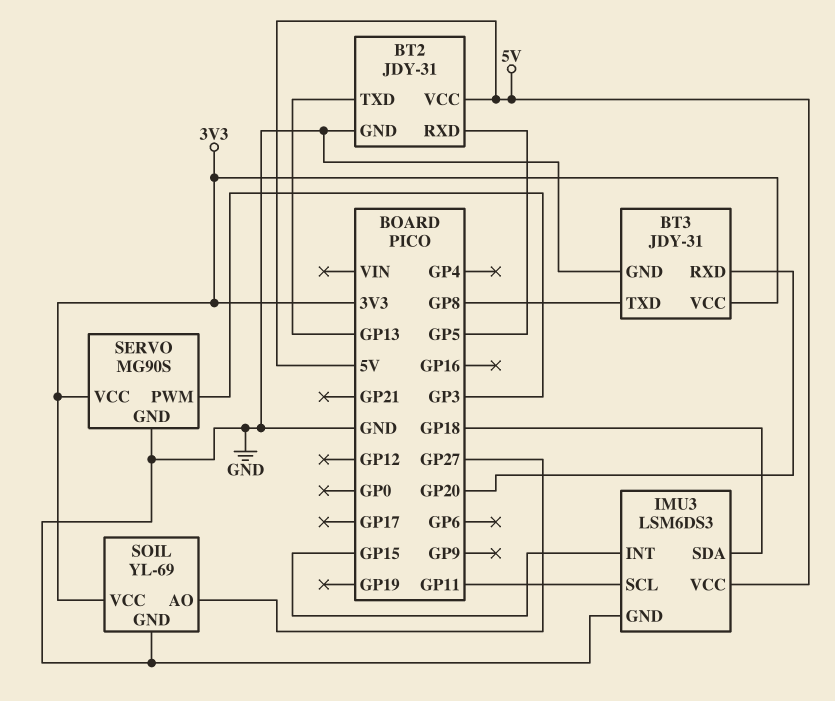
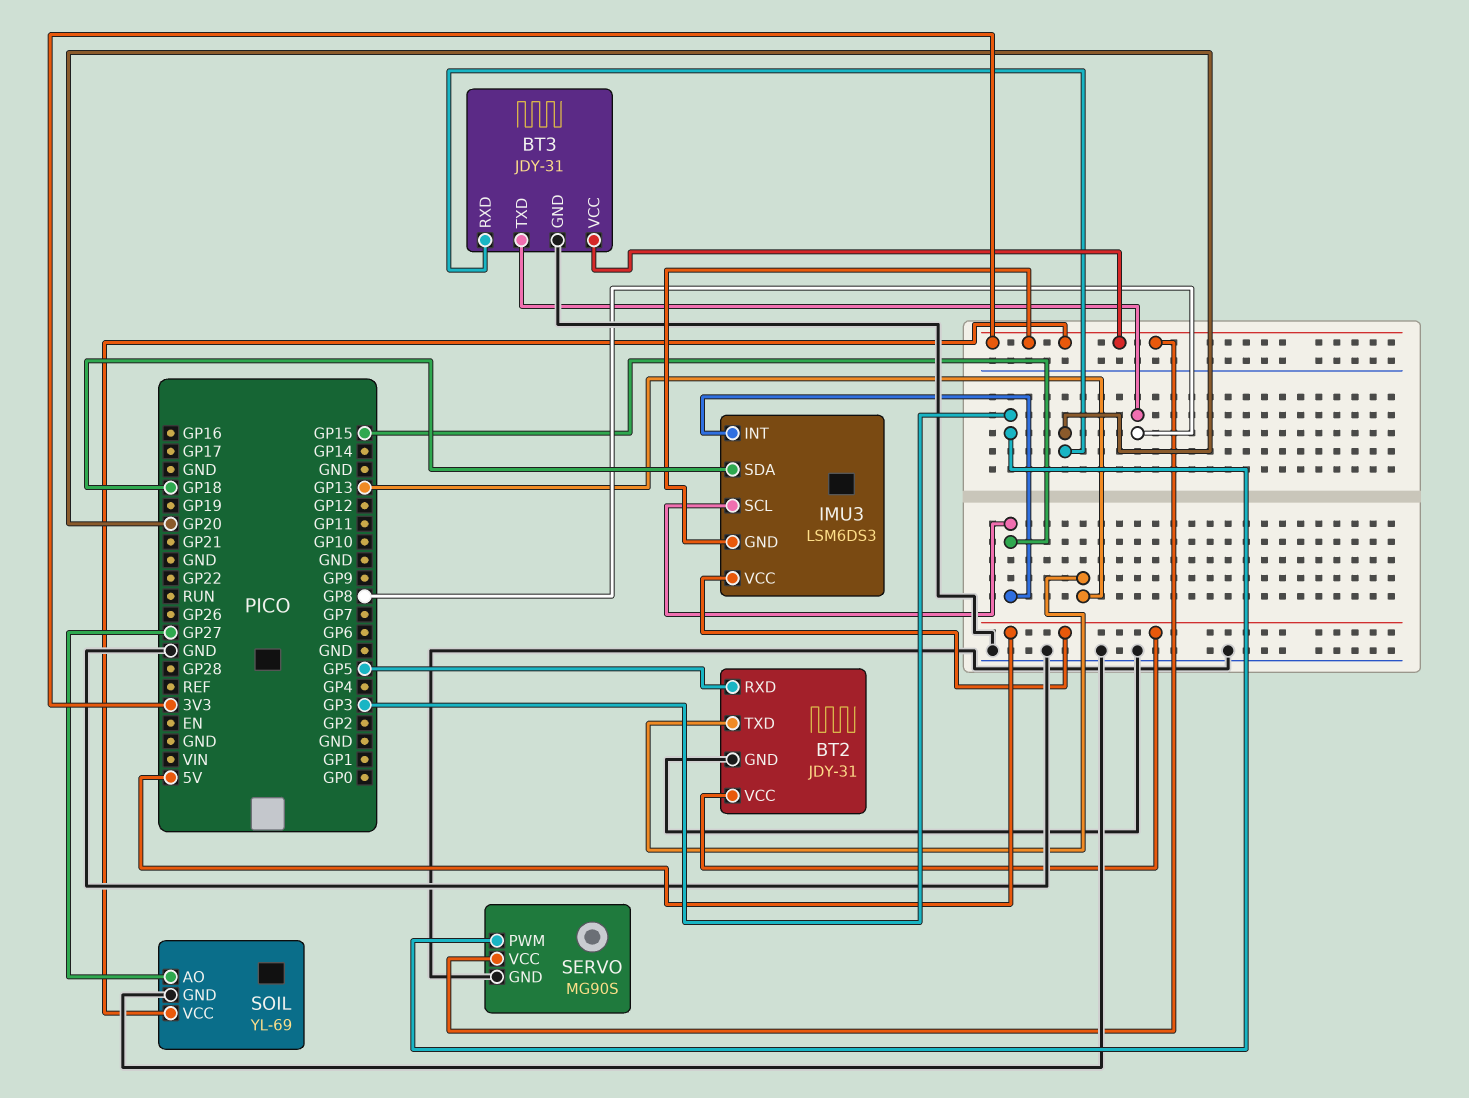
IMU3 pin GND: GND -> 3V3
IMU3 pin SCL: GP11 -> GP15

